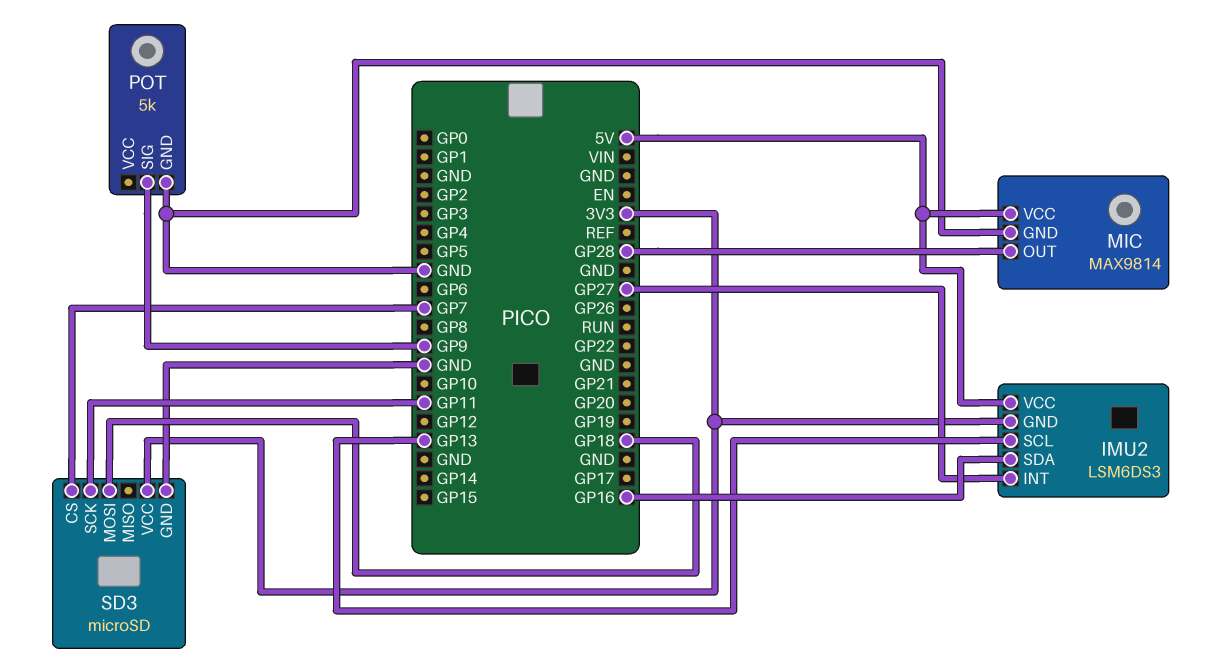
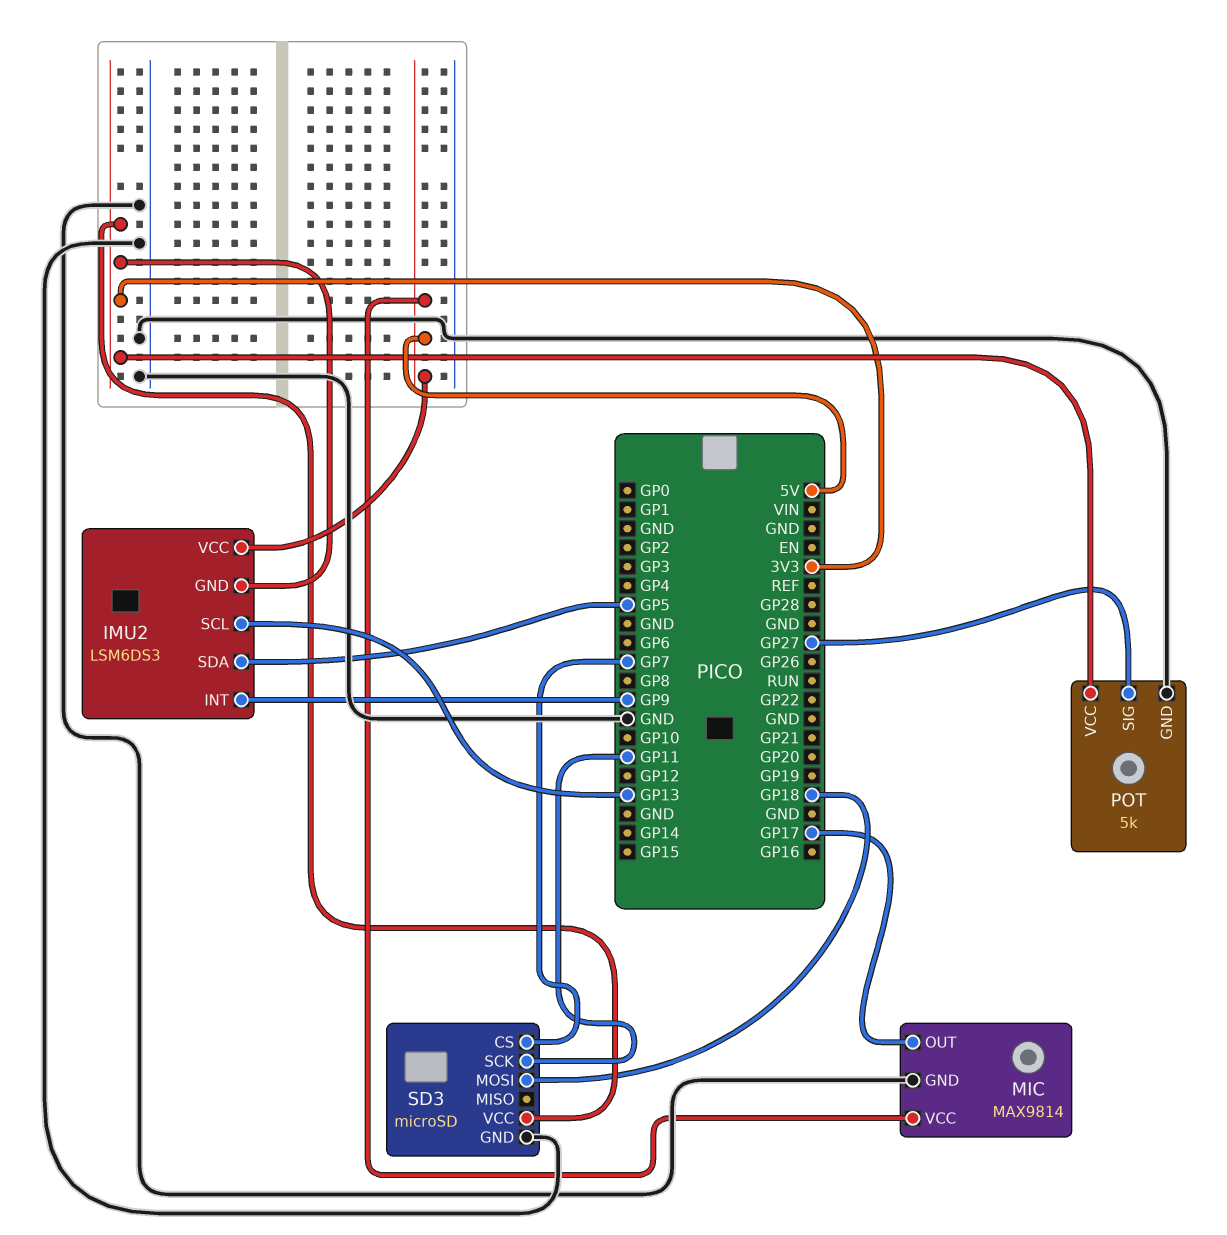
IMU2 pin INT: GP27 -> GP9
IMU2 pin SDA: GP16 -> GP5
MIC pin OUT: GP28 -> GP17
POT pin SIG: GP9 -> GP27
POT pin VCC: none -> 3V3

